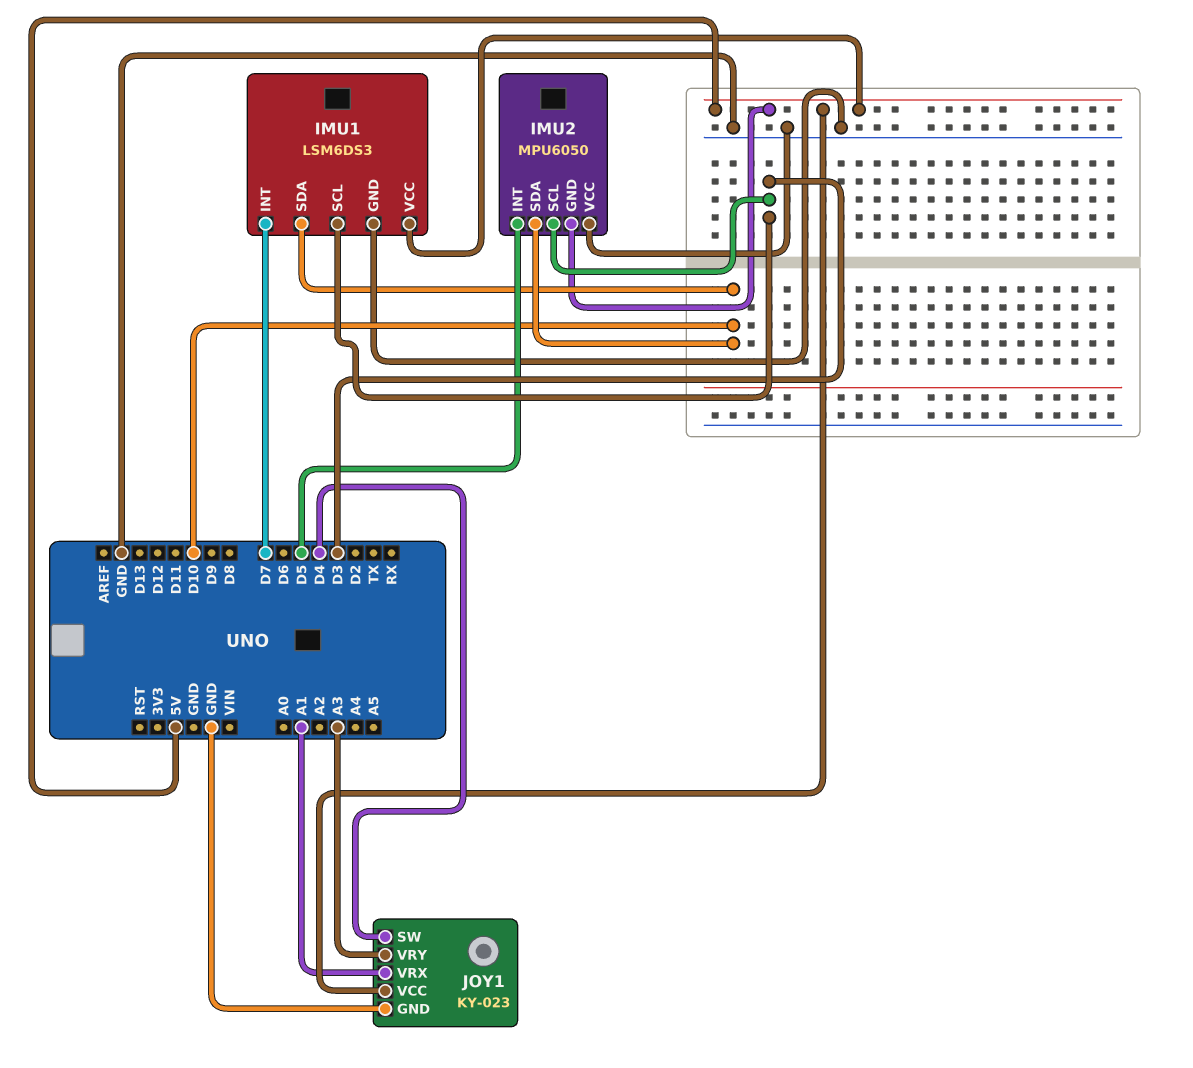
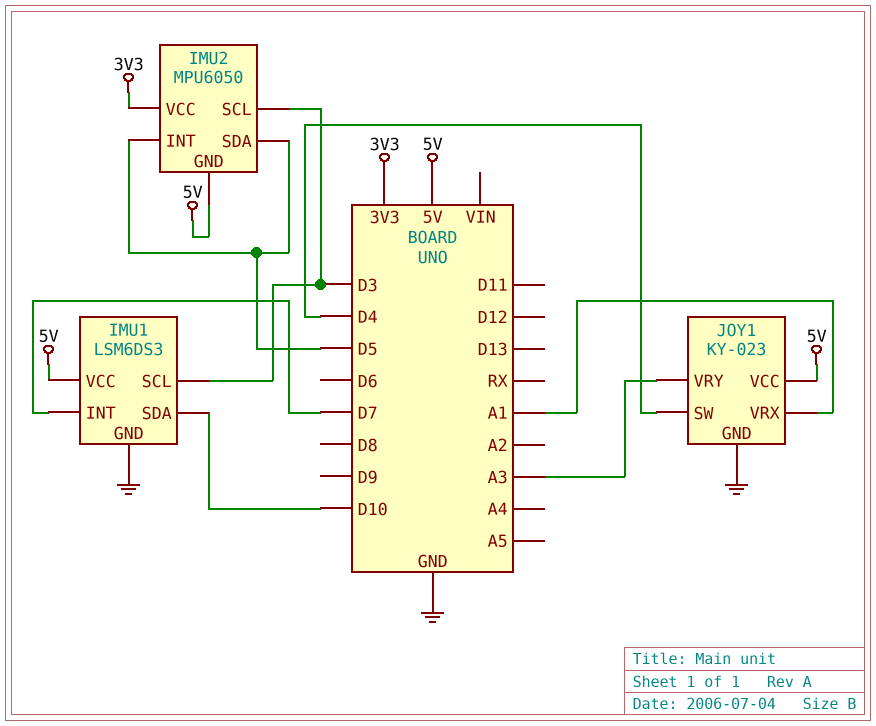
IMU2 pin SDA: D10 -> D5
IMU2 pin VCC: GND -> 3V3

